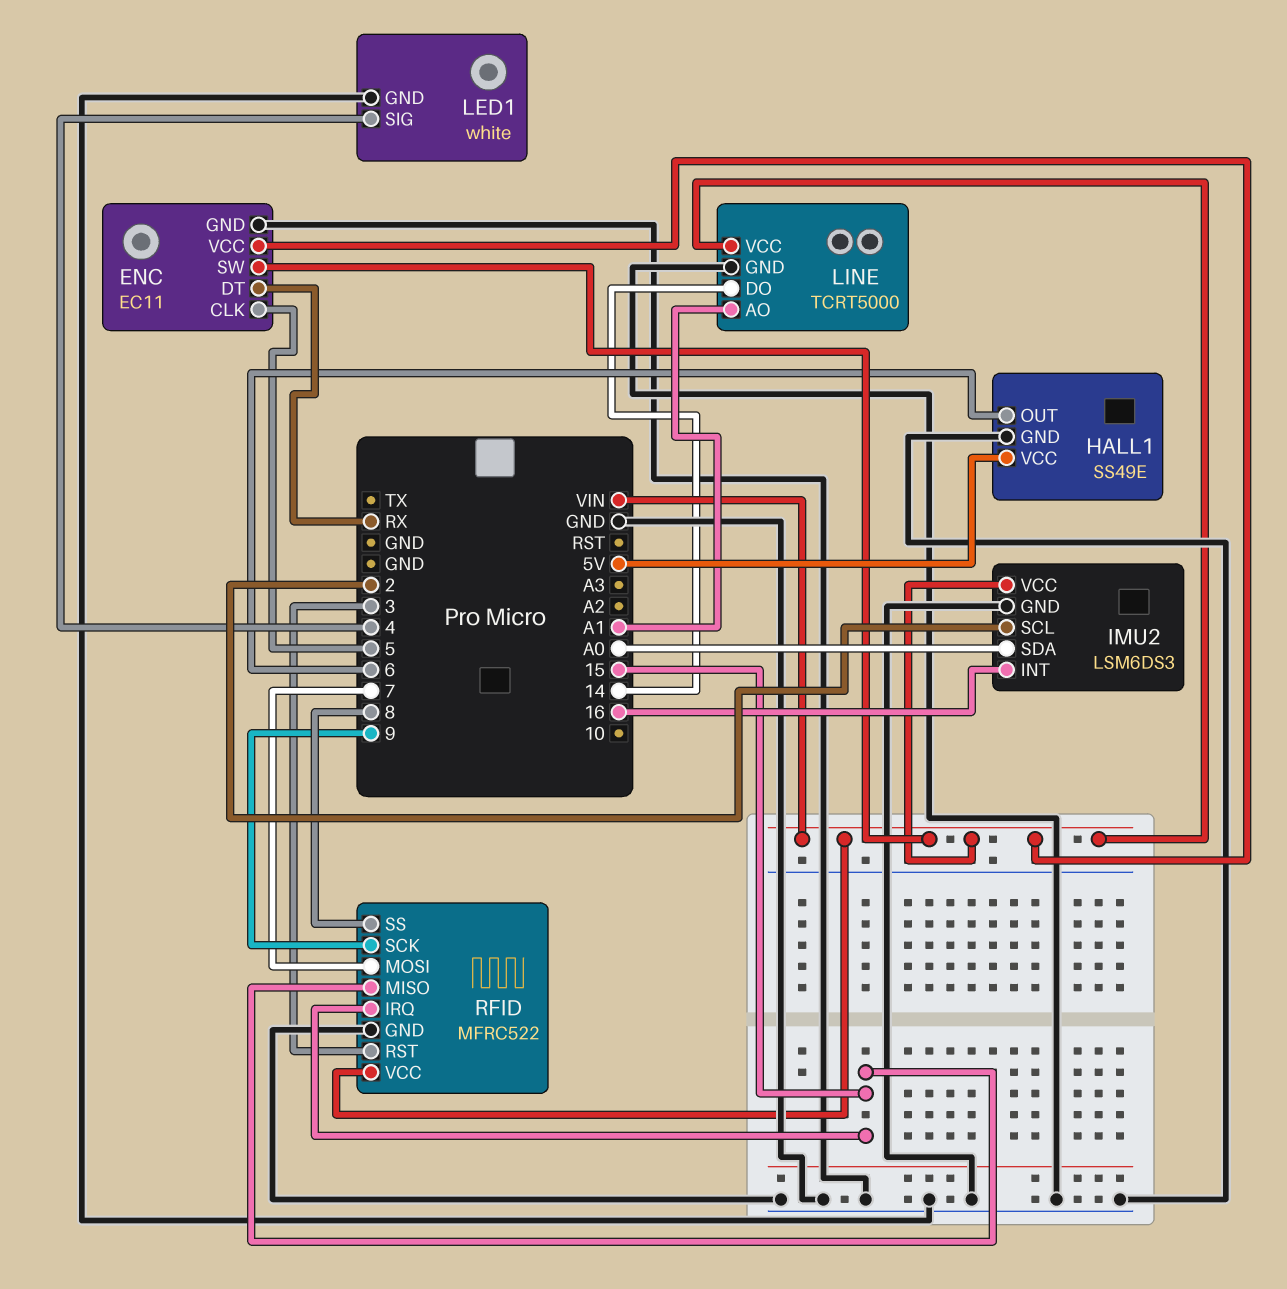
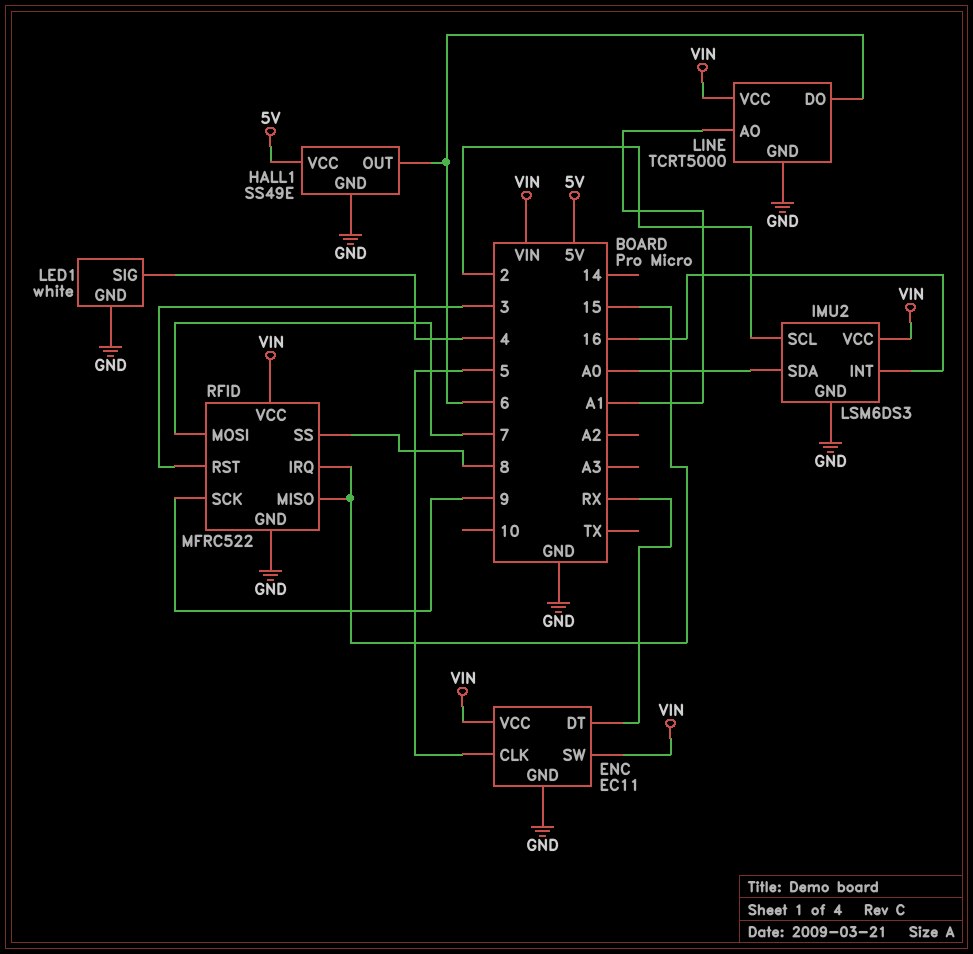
LINE pin DO: 14 -> 6

